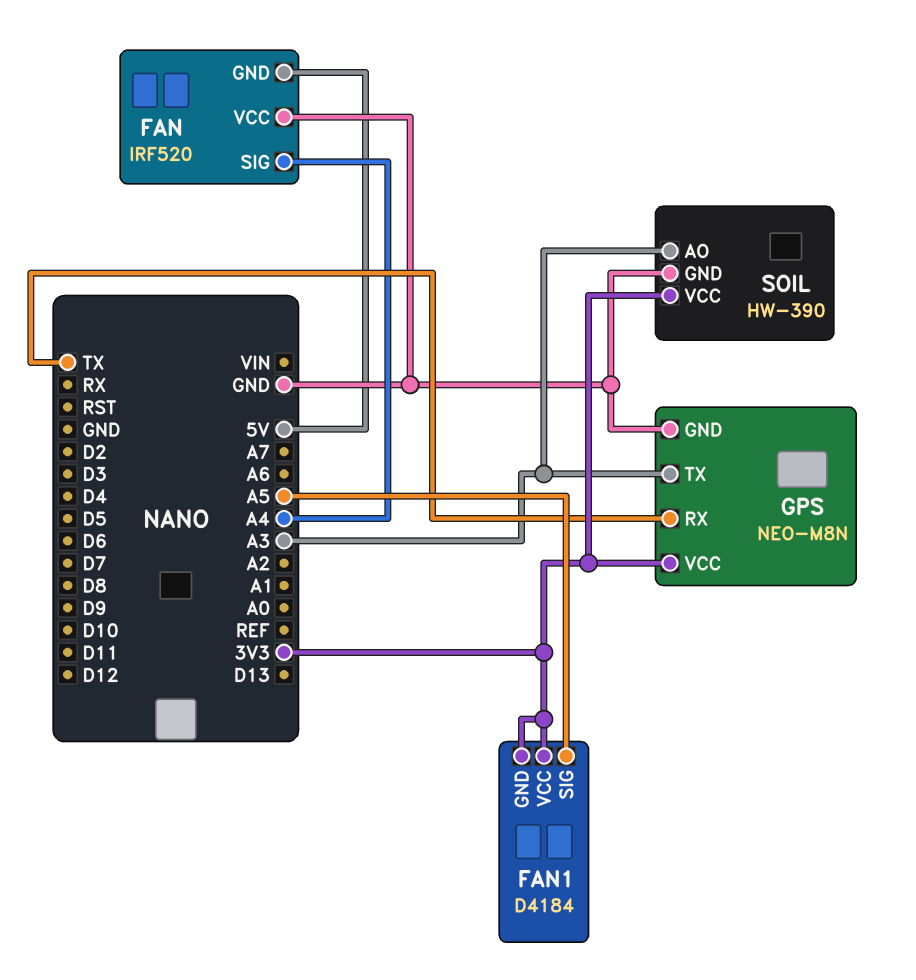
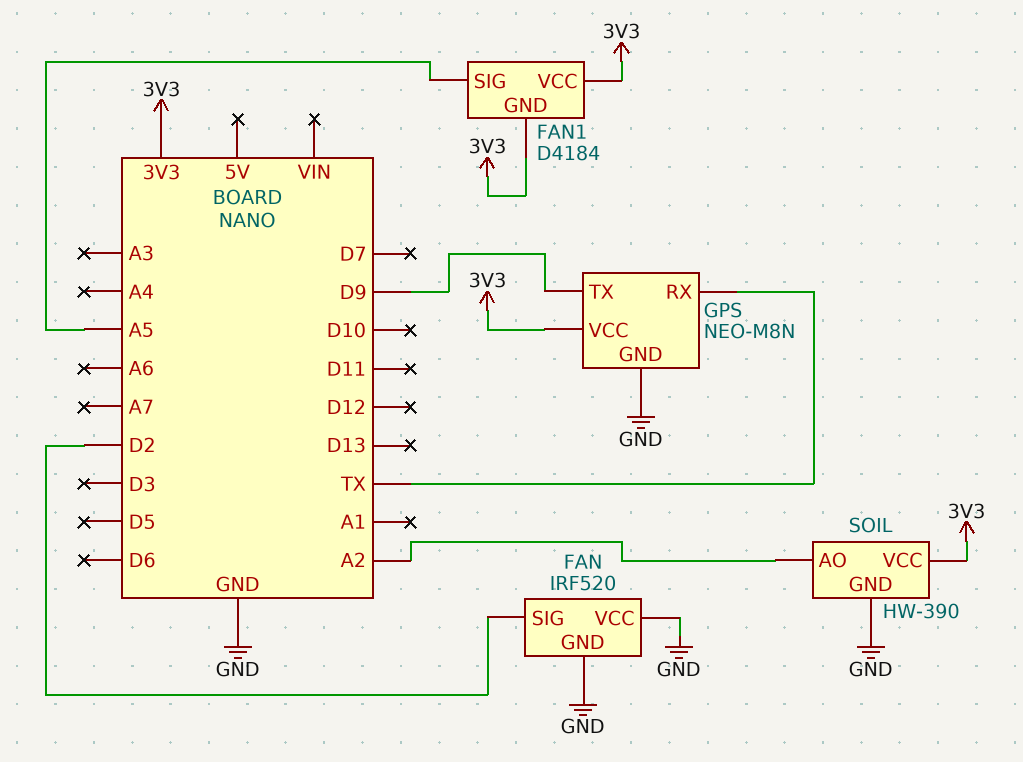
FAN pin GND: 5V -> GND
FAN pin SIG: A4 -> D2
GPS pin TX: A3 -> D9
SOIL pin AO: A3 -> A2

